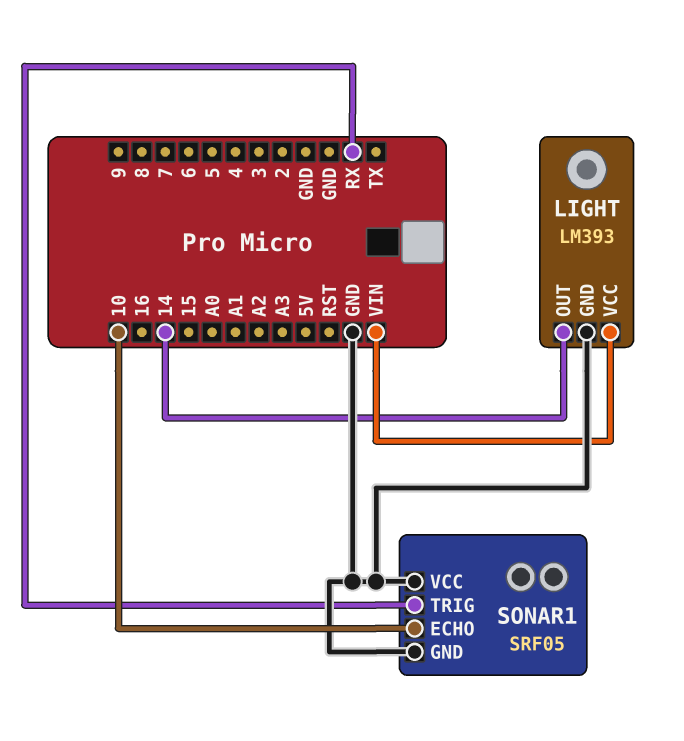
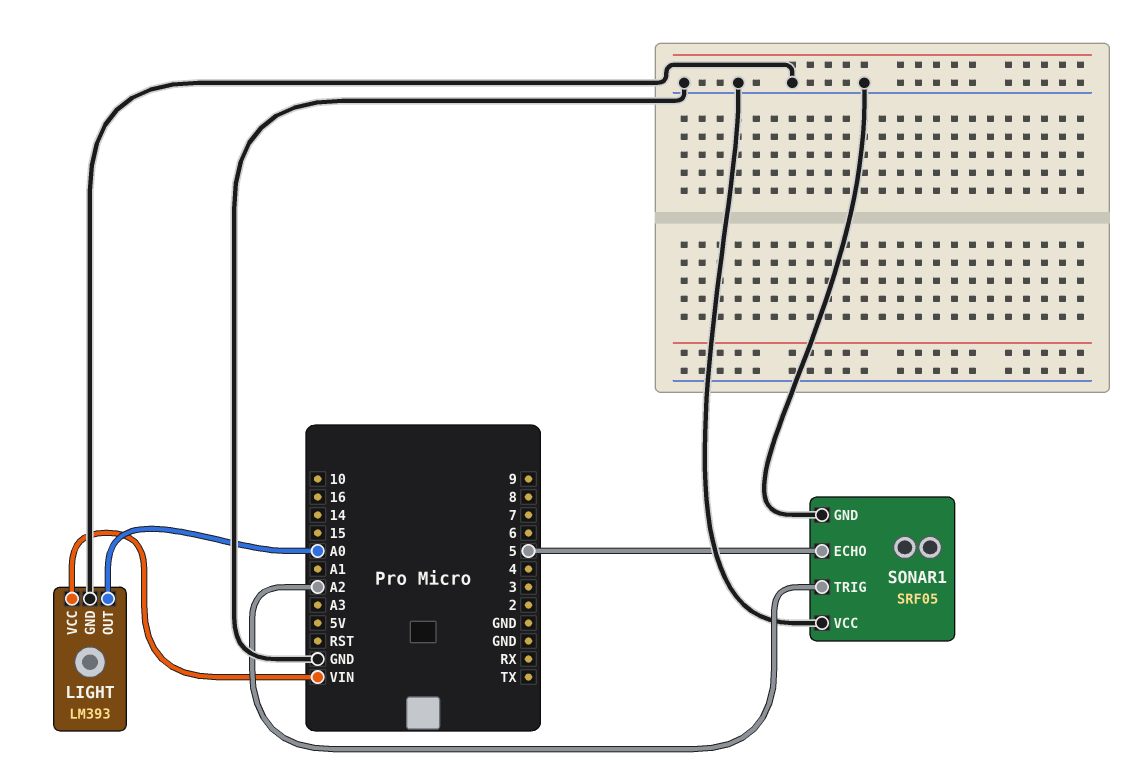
LIGHT pin OUT: 14 -> A0
SONAR1 pin ECHO: 10 -> 5
SONAR1 pin TRIG: RX -> A2

